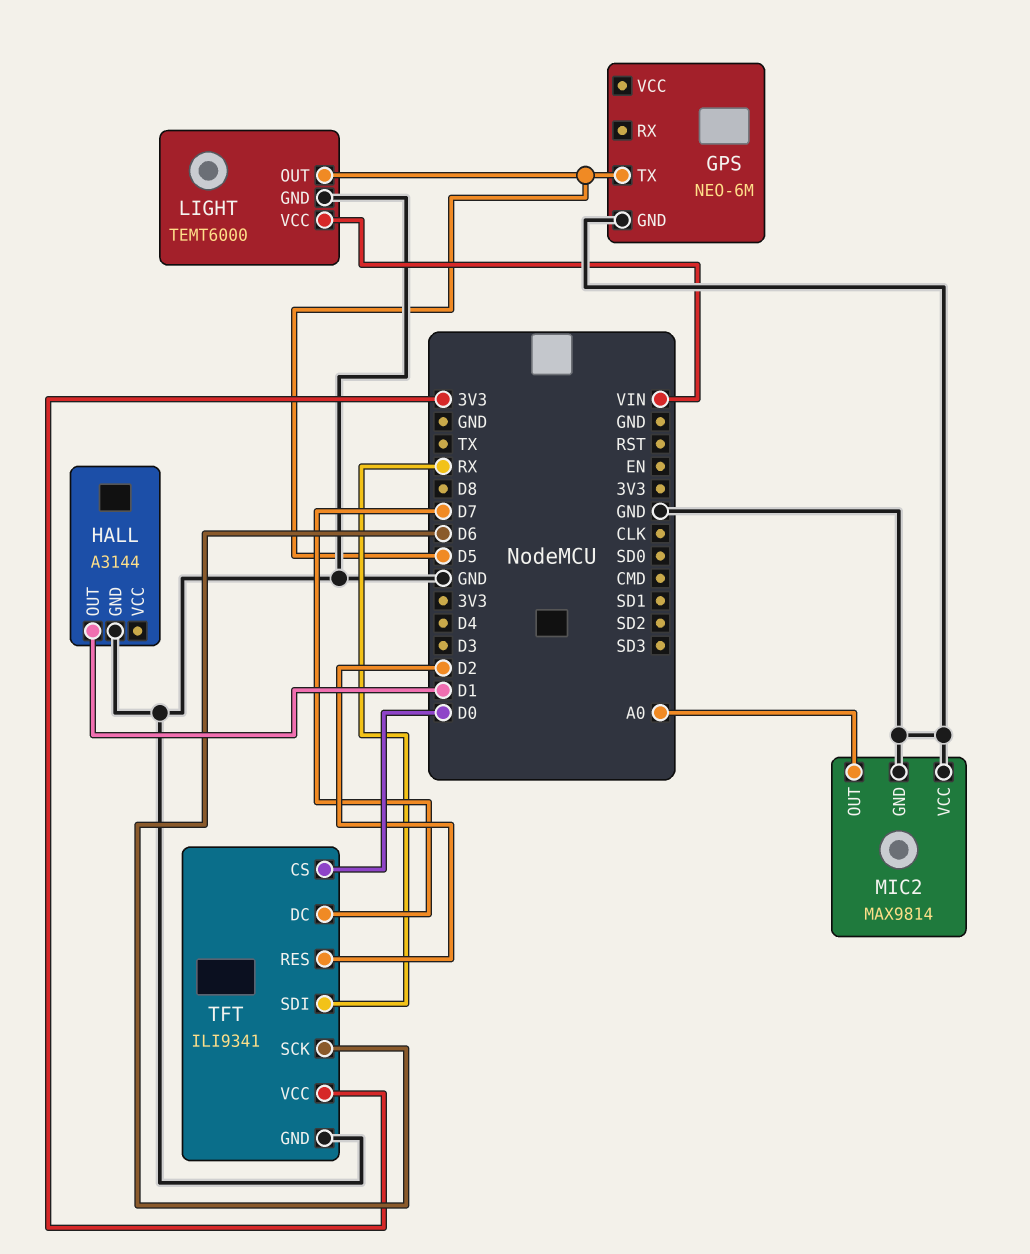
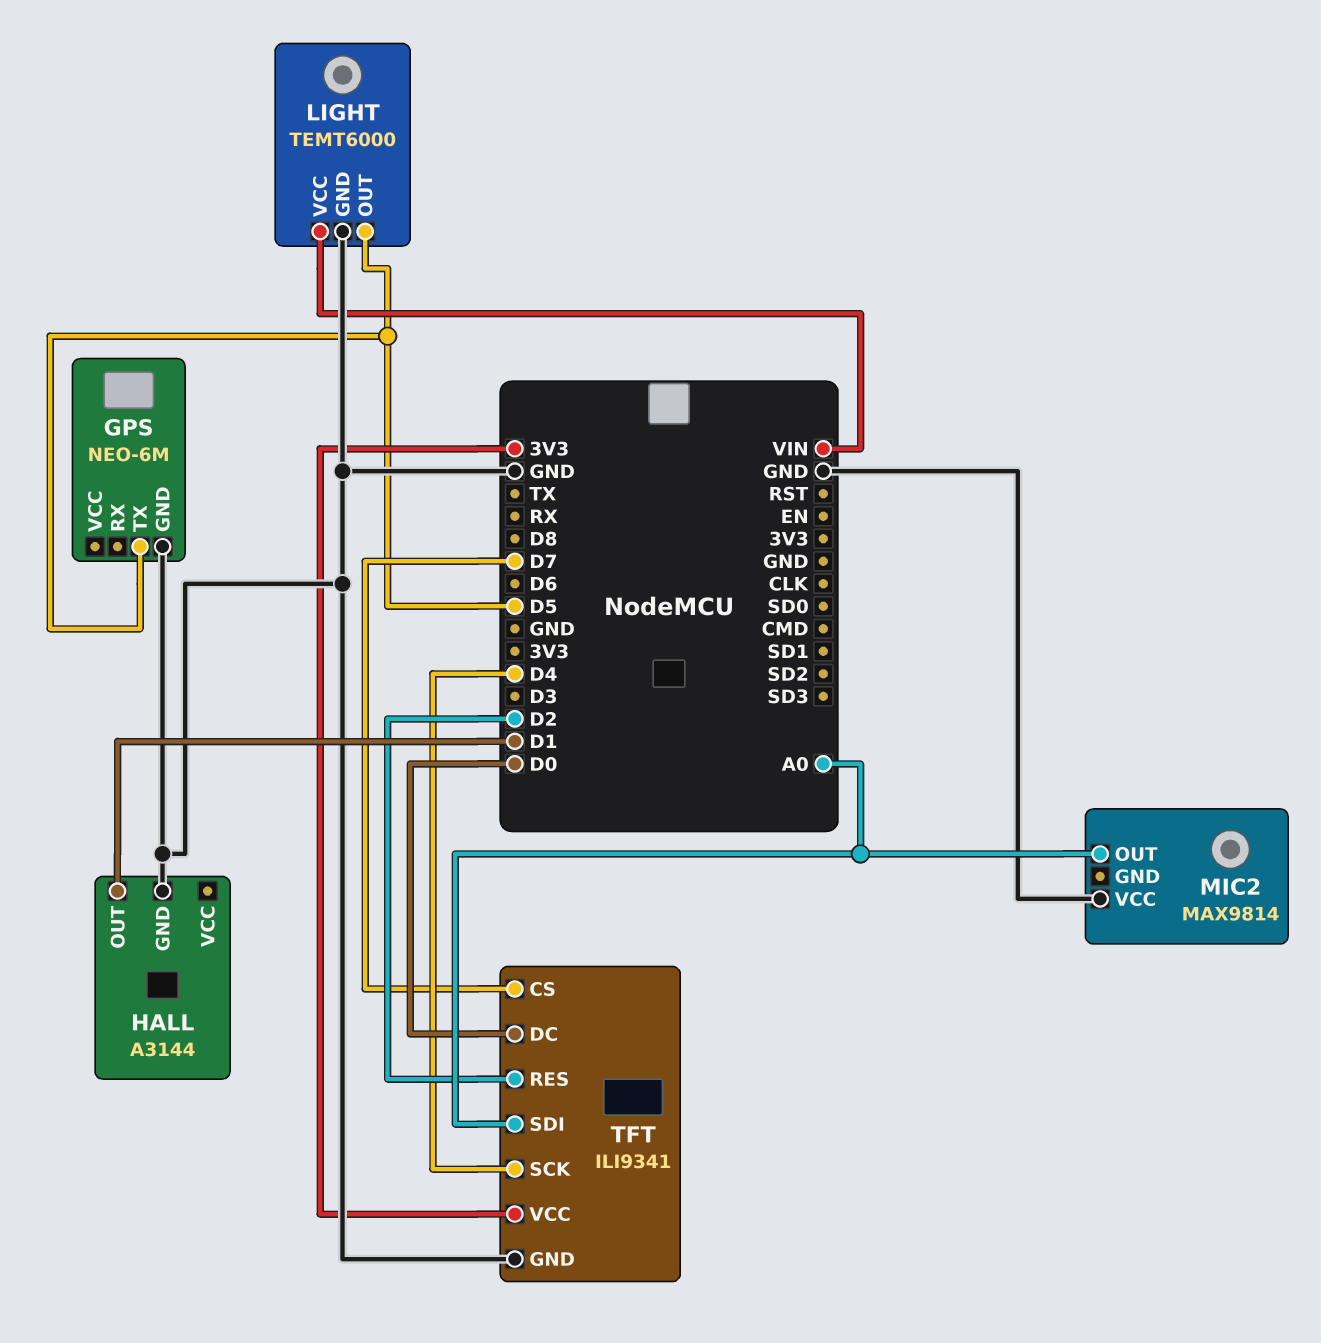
MIC2 pin GND: GND -> none
TFT pin CS: D0 -> D7
TFT pin DC: D7 -> D0
TFT pin SCK: D6 -> D4
TFT pin SDI: RX -> A0

